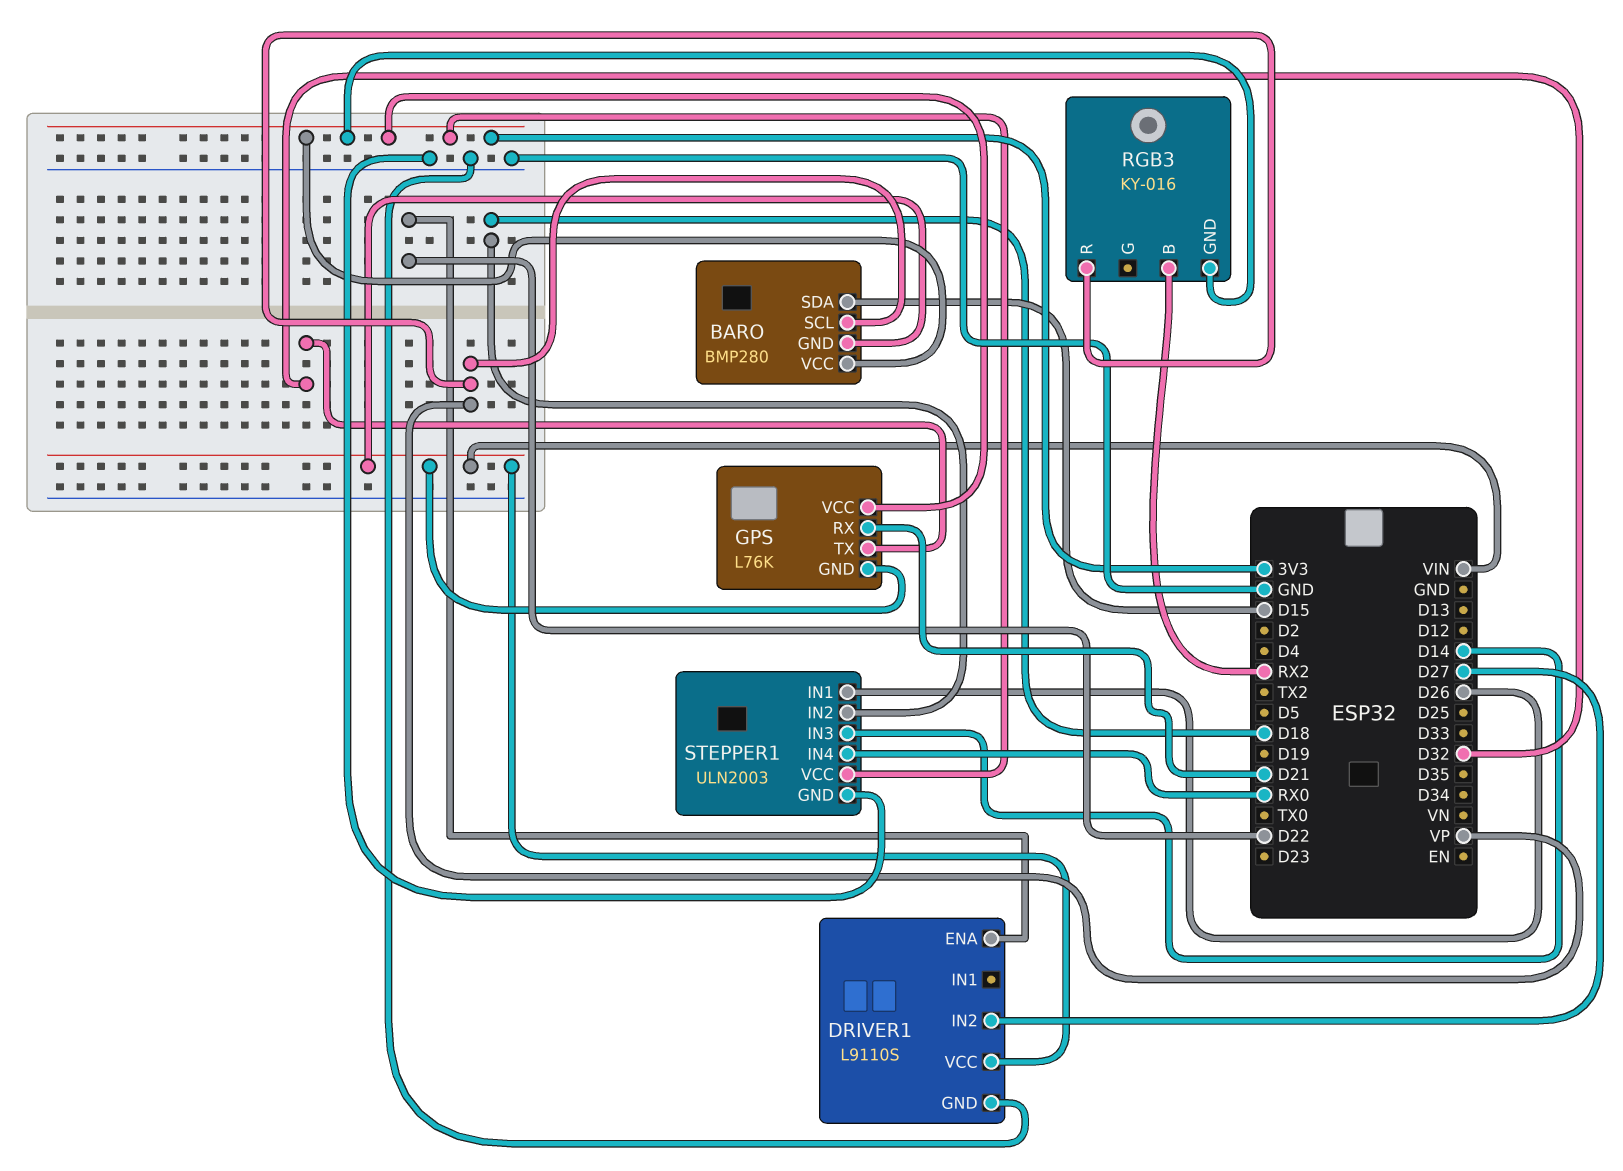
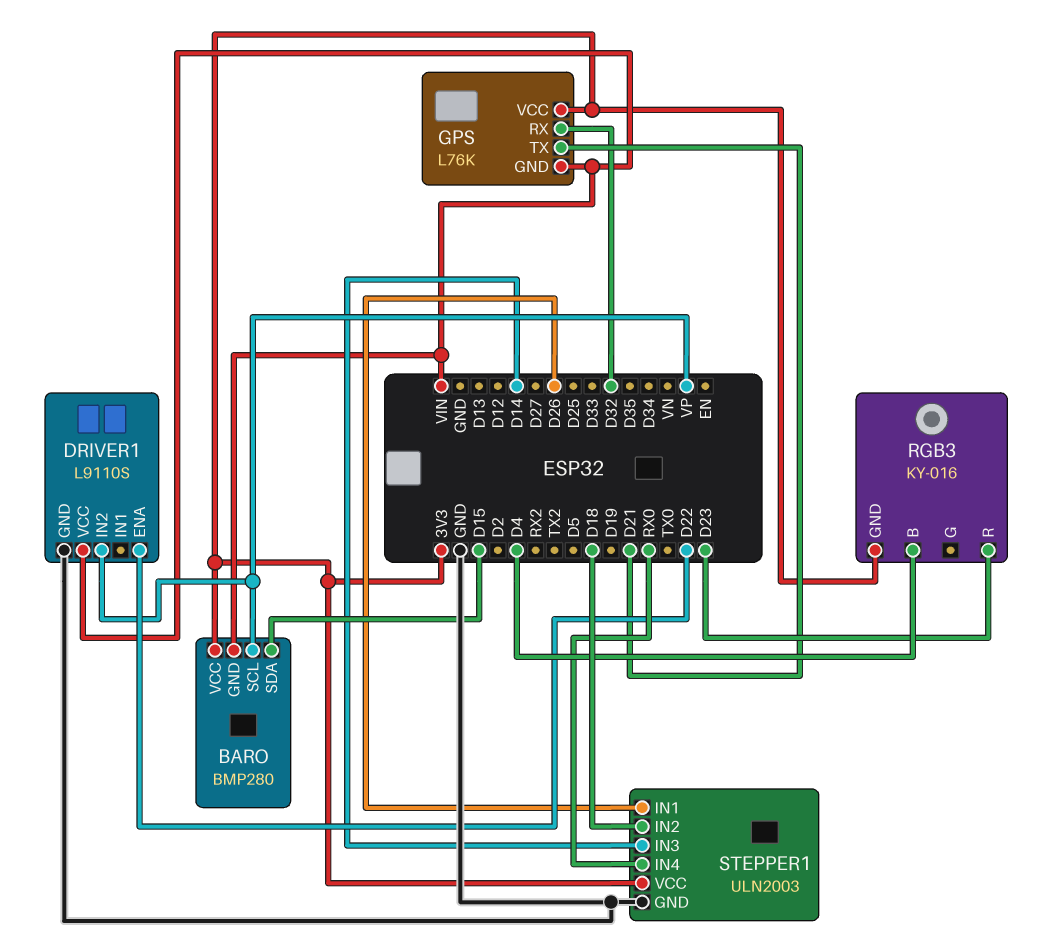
DRIVER1 pin IN2: D27 -> VP
GPS pin RX: D21 -> D32
GPS pin TX: D32 -> D21
RGB3 pin B: RX2 -> D4
RGB3 pin R: VP -> D23

